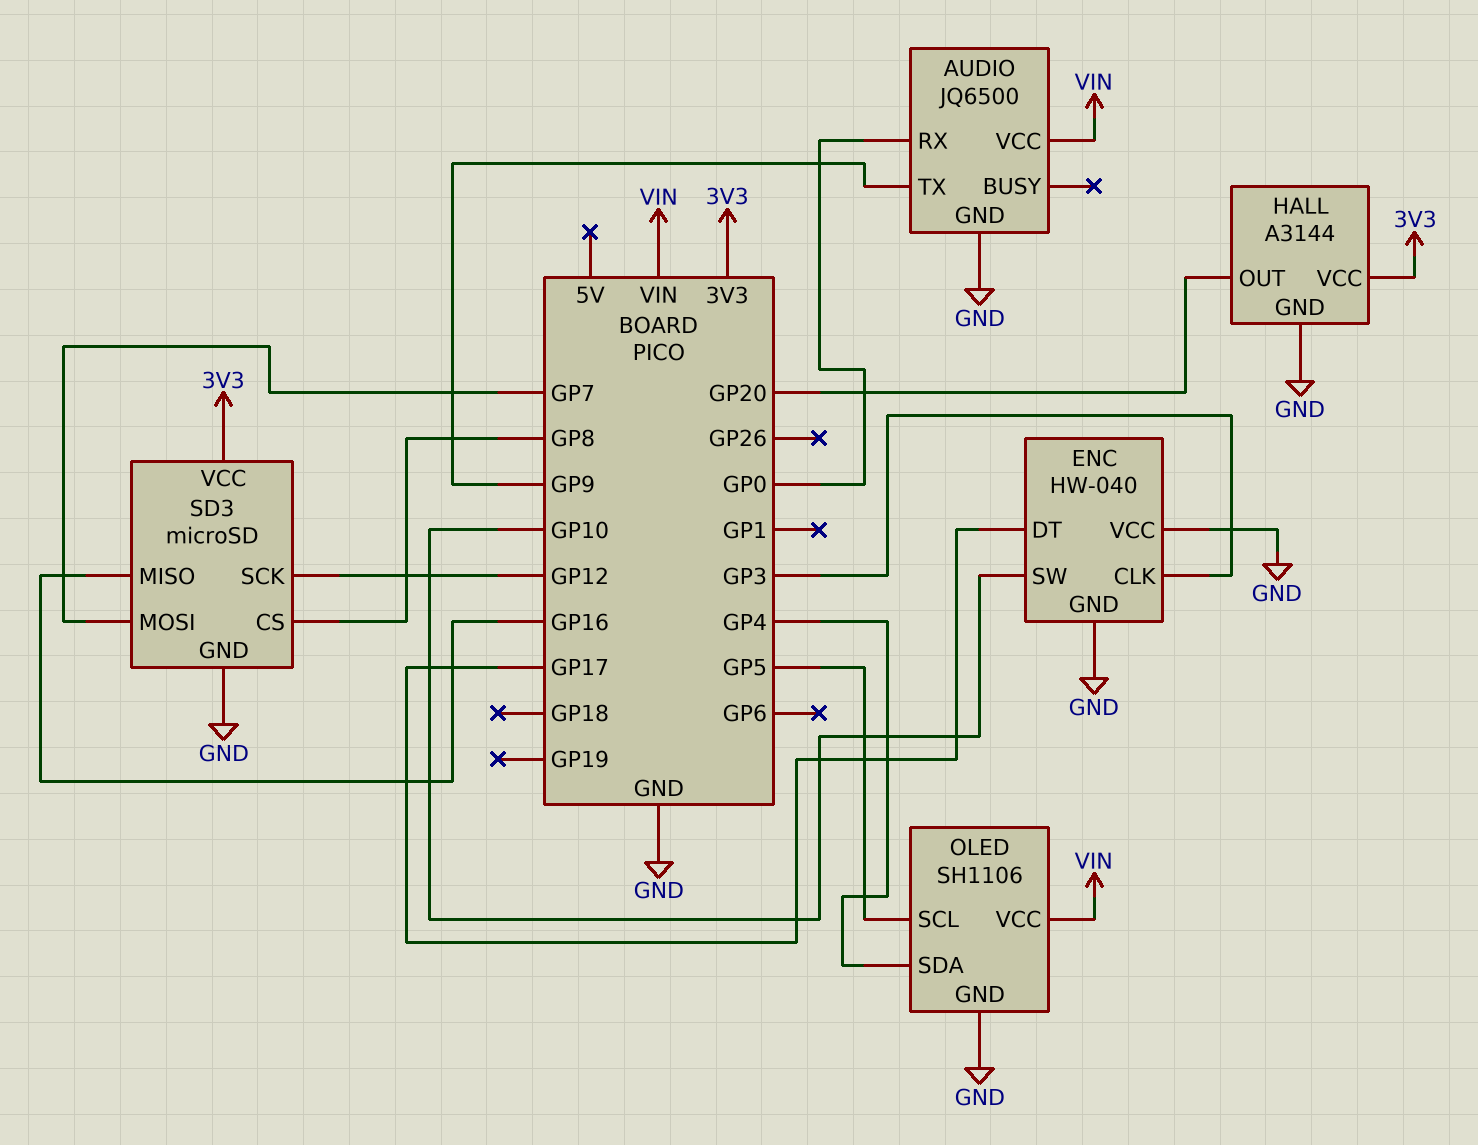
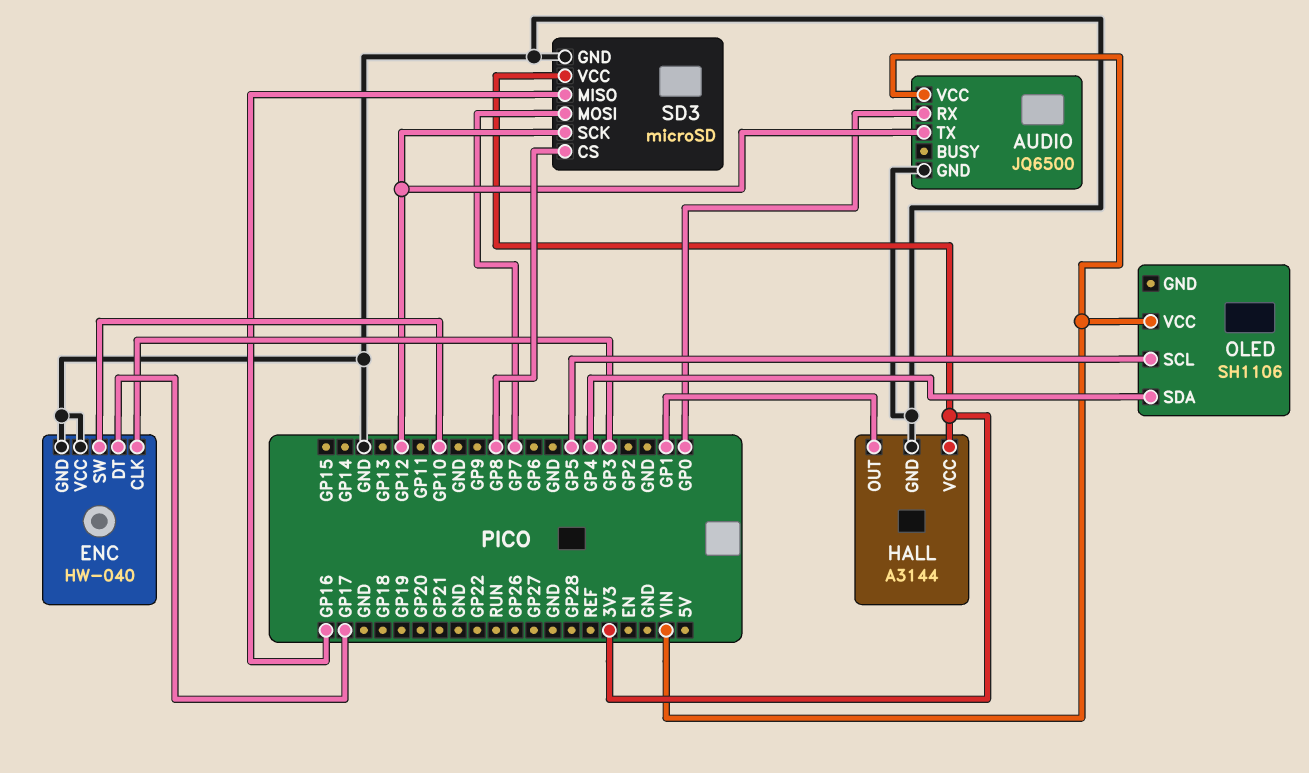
AUDIO pin TX: GP9 -> GP12
HALL pin OUT: GP20 -> GP1
OLED pin GND: GND -> none

